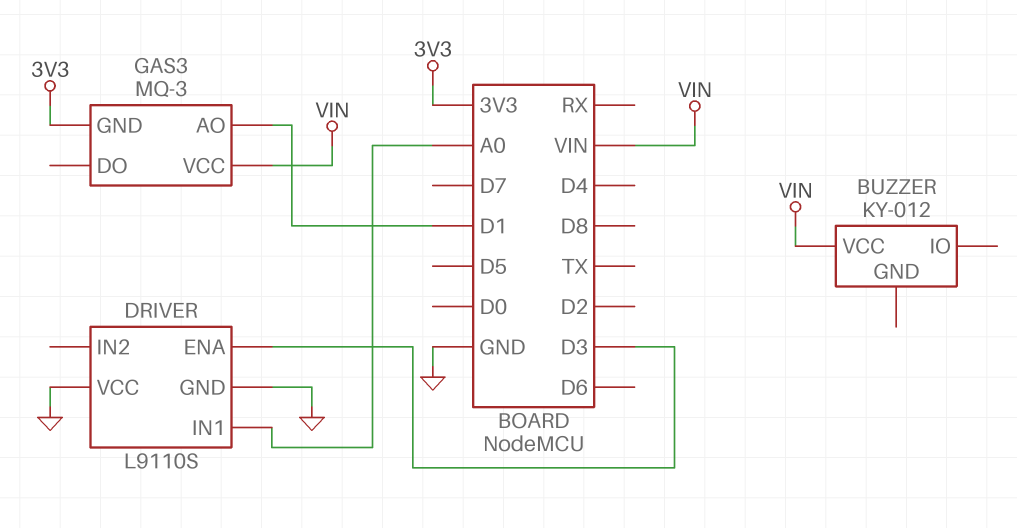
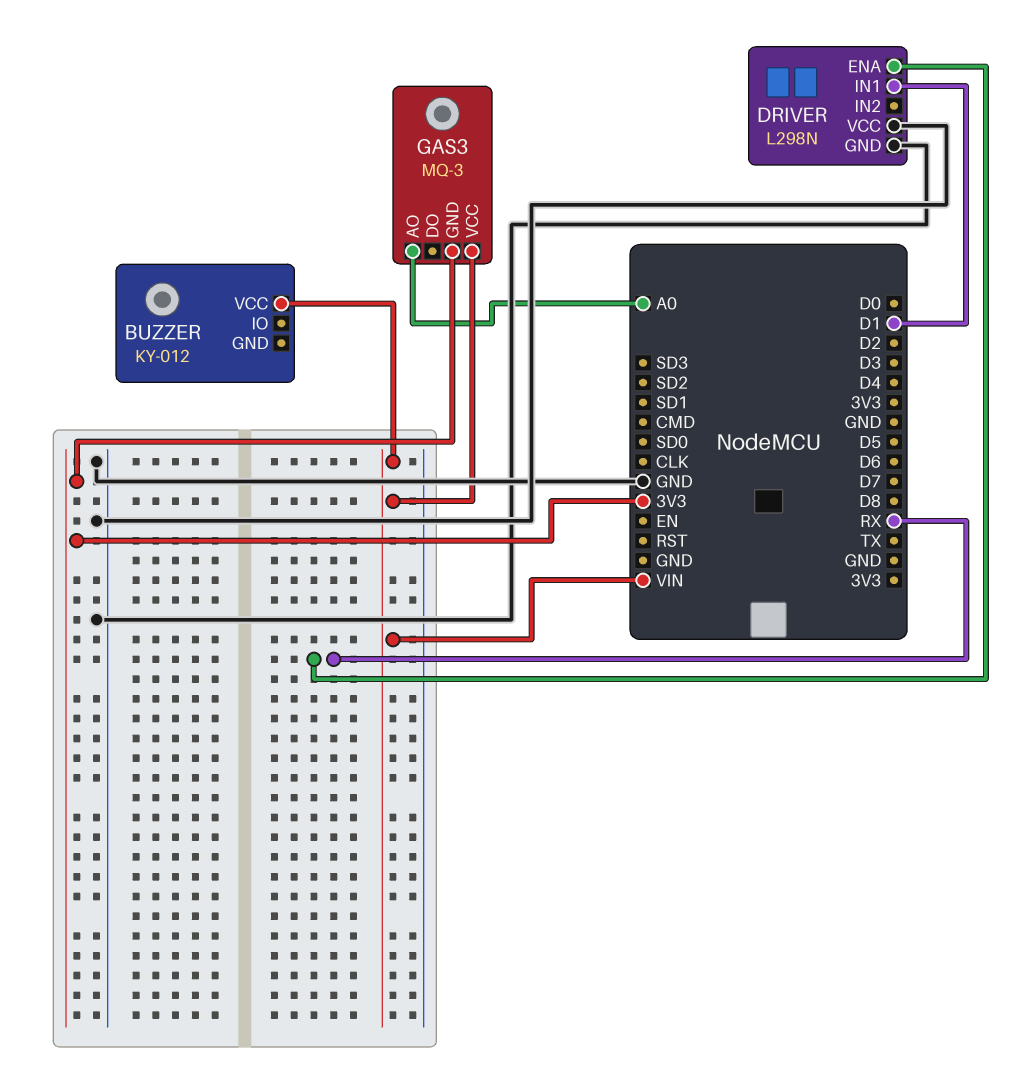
DRIVER: L9110S -> L298N
DRIVER pin ENA: D3 -> RX
DRIVER pin IN1: A0 -> D1
GAS3 pin AO: D1 -> A0

